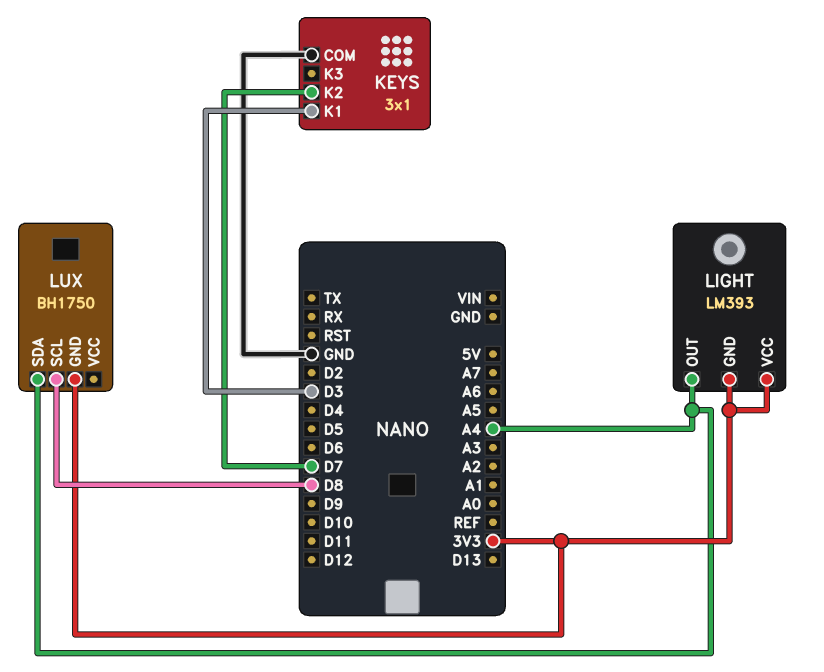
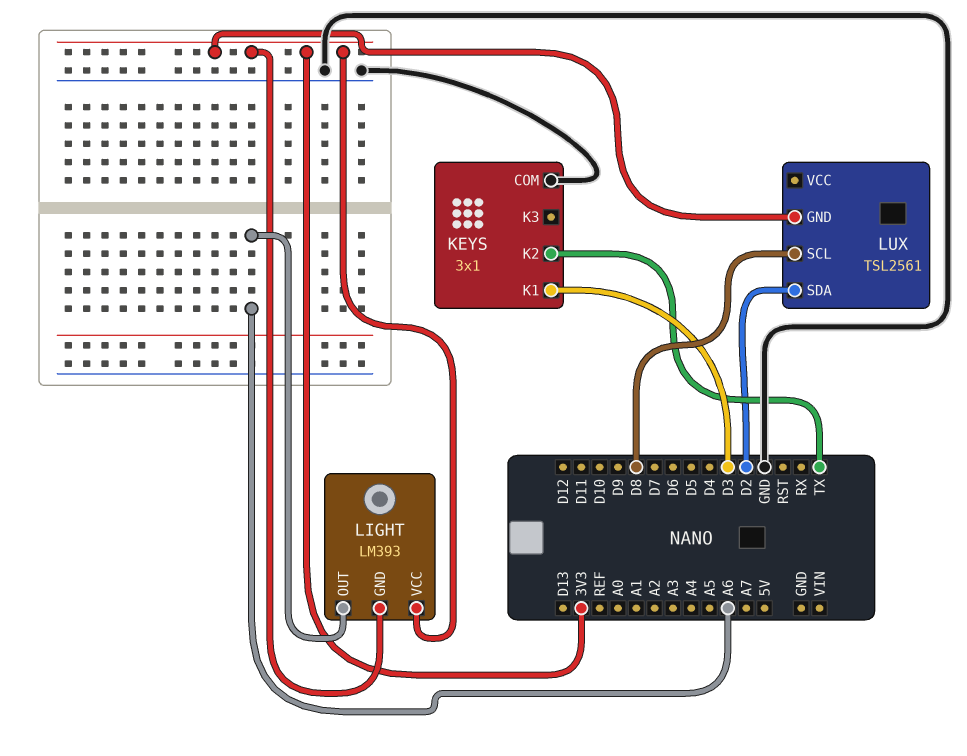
KEYS pin K2: D7 -> TX
LIGHT pin OUT: A4 -> A6
LUX: BH1750 -> TSL2561
LUX pin SDA: A4 -> D2

